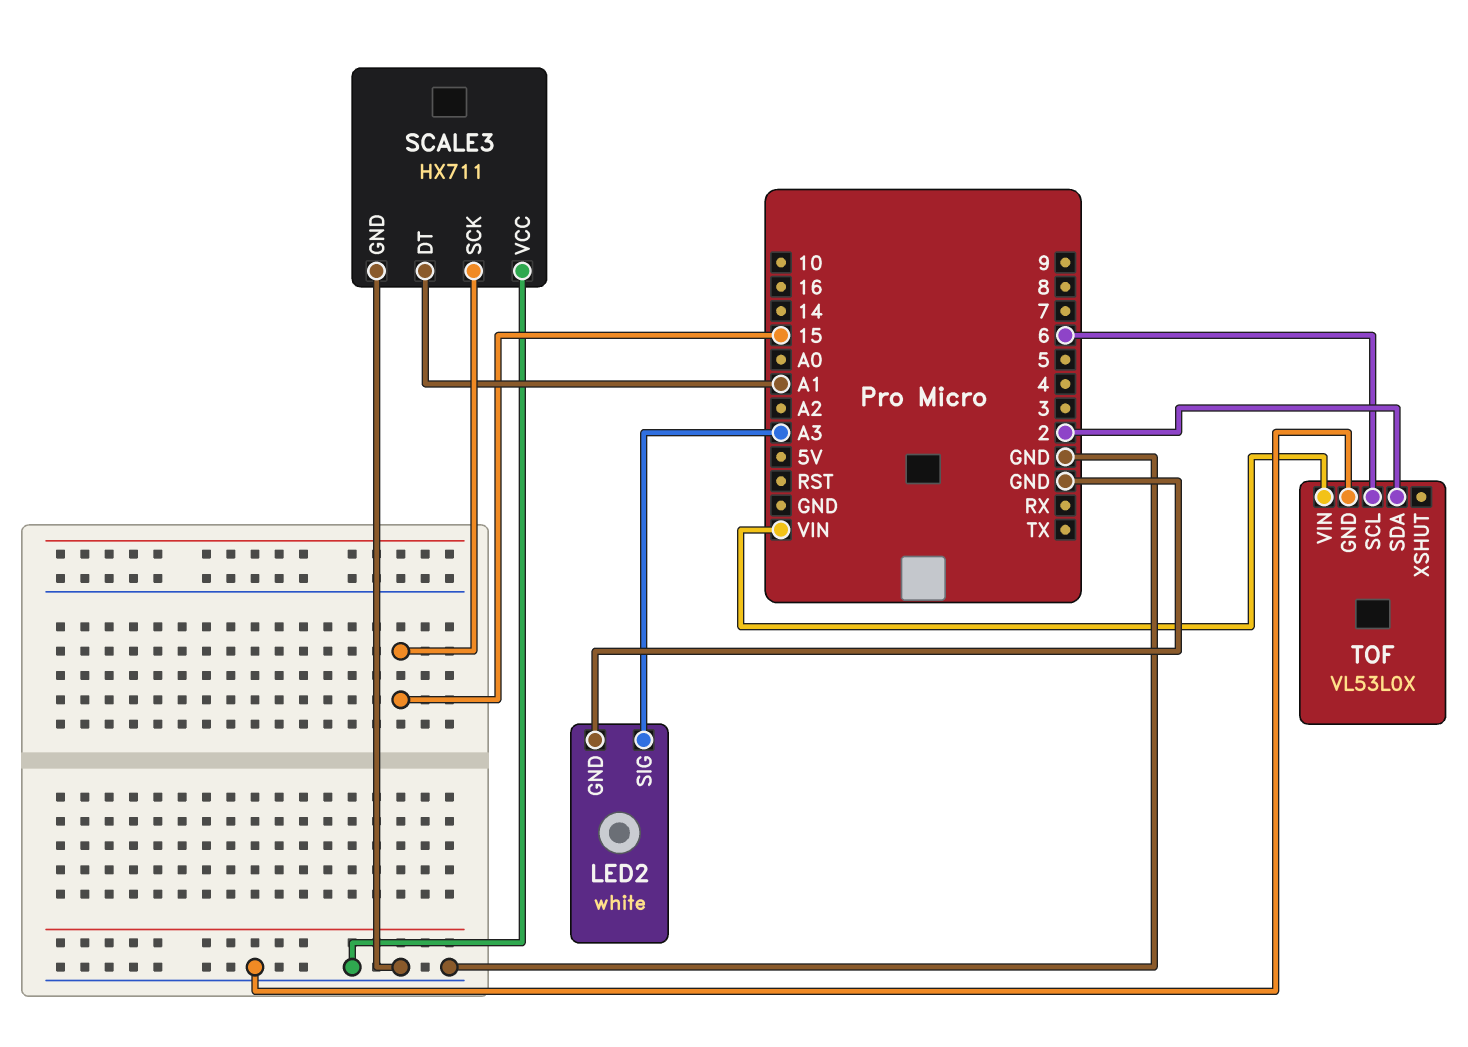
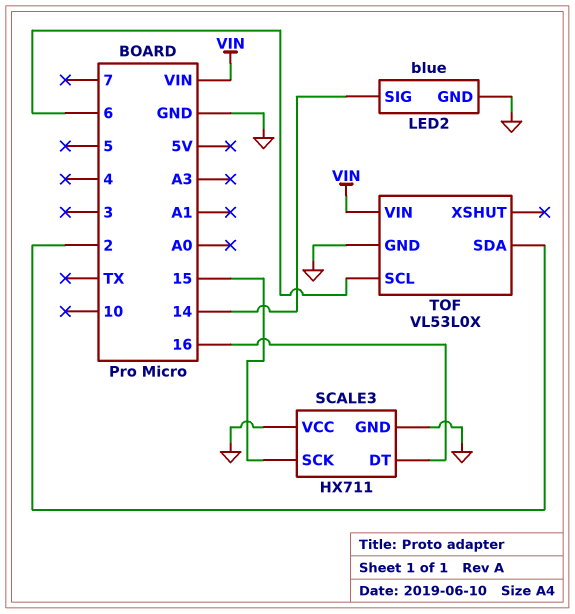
LED2: white -> blue
LED2 pin SIG: A3 -> 14
SCALE3 pin DT: A1 -> 16

